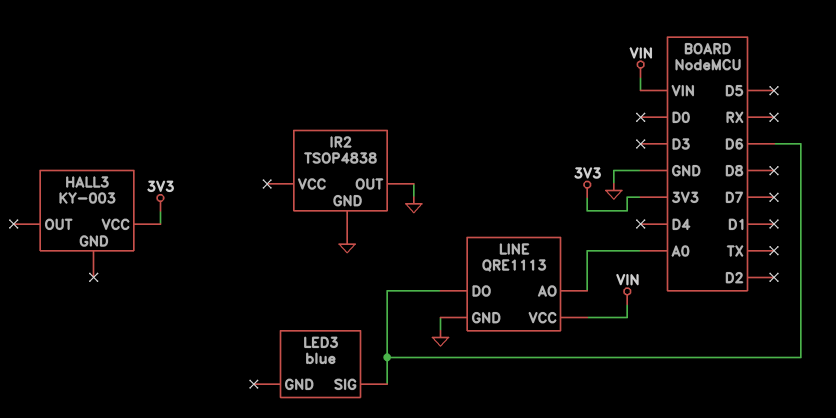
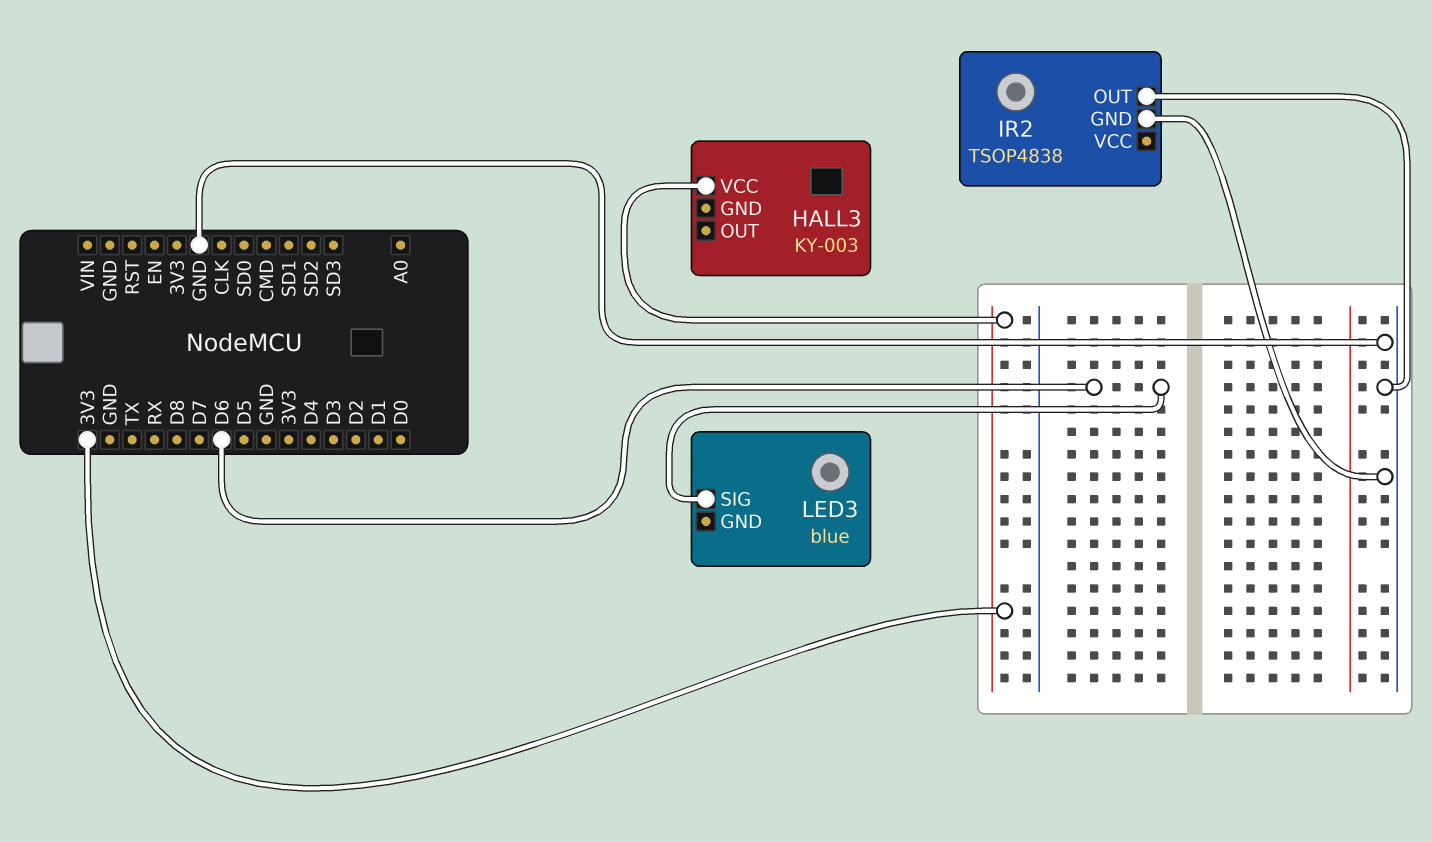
LINE: QRE1113 -> none
LINE pin AO: A0 -> none
LINE pin DO: D6 -> none
LINE pin GND: GND -> none
LINE pin VCC: VIN -> none

